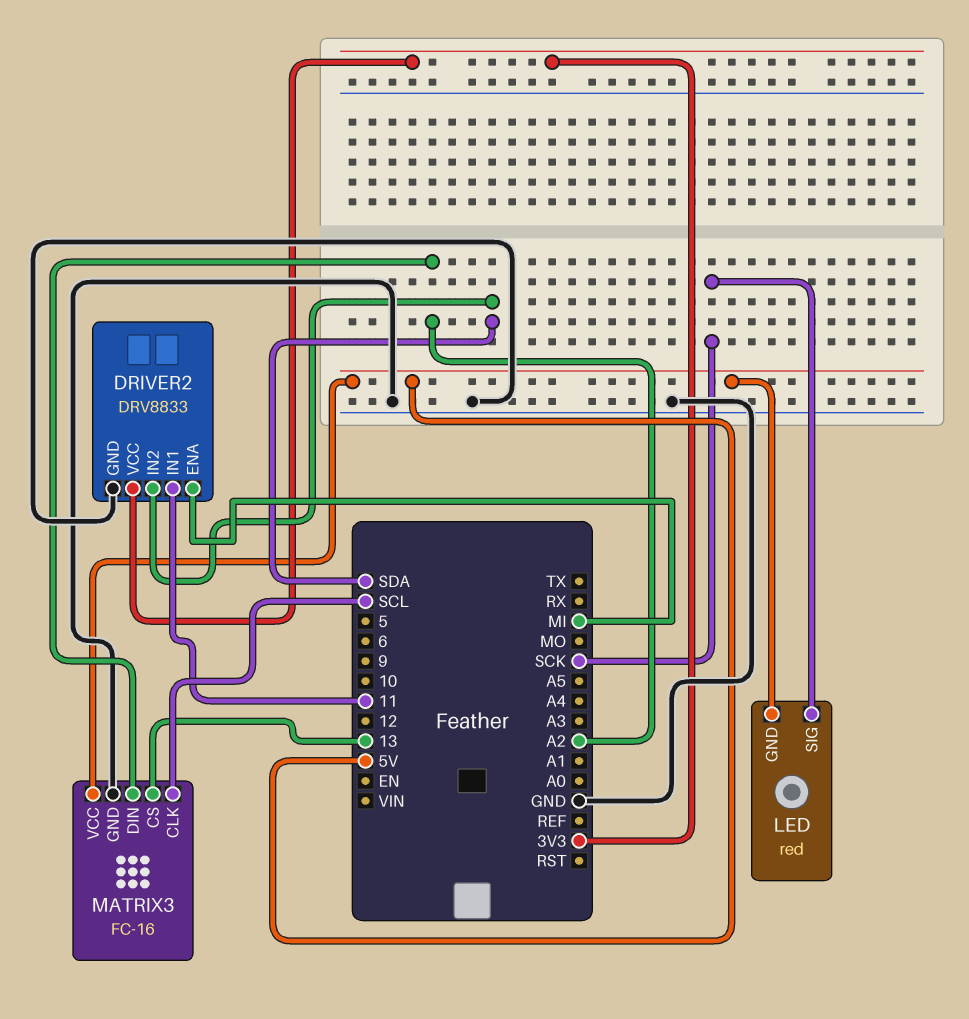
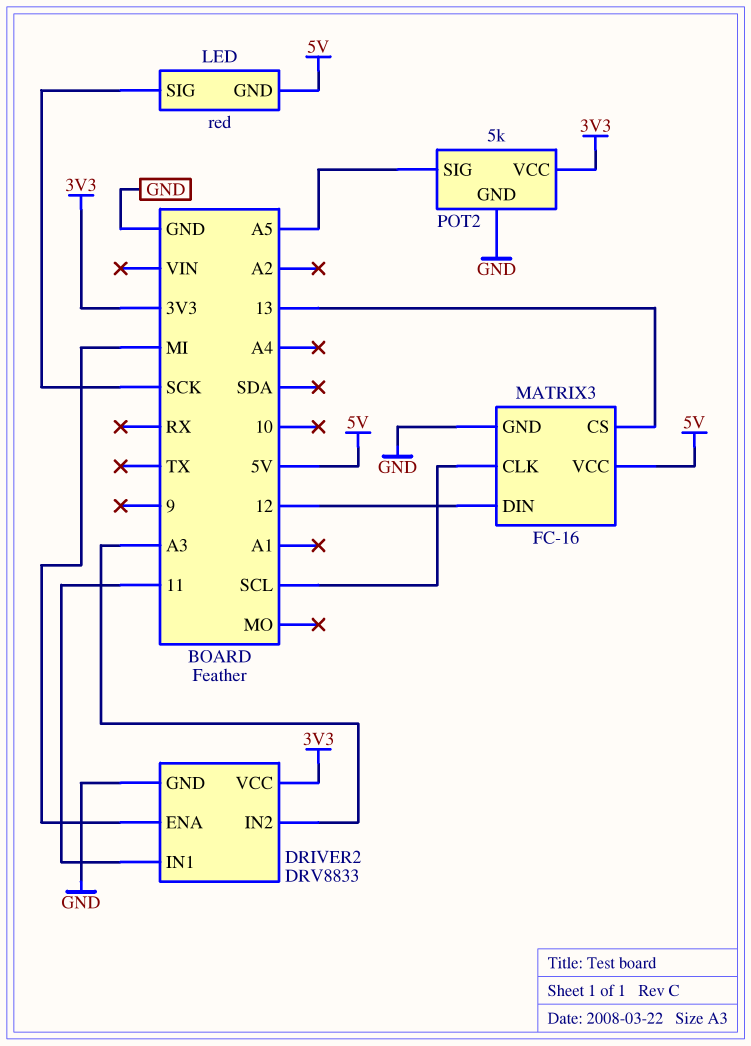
DRIVER2 pin IN2: SDA -> A3
MATRIX3 pin DIN: A2 -> 12
POT2: none -> 5k
POT2 pin GND: none -> GND
POT2 pin SIG: none -> A5
POT2 pin VCC: none -> 3V3

